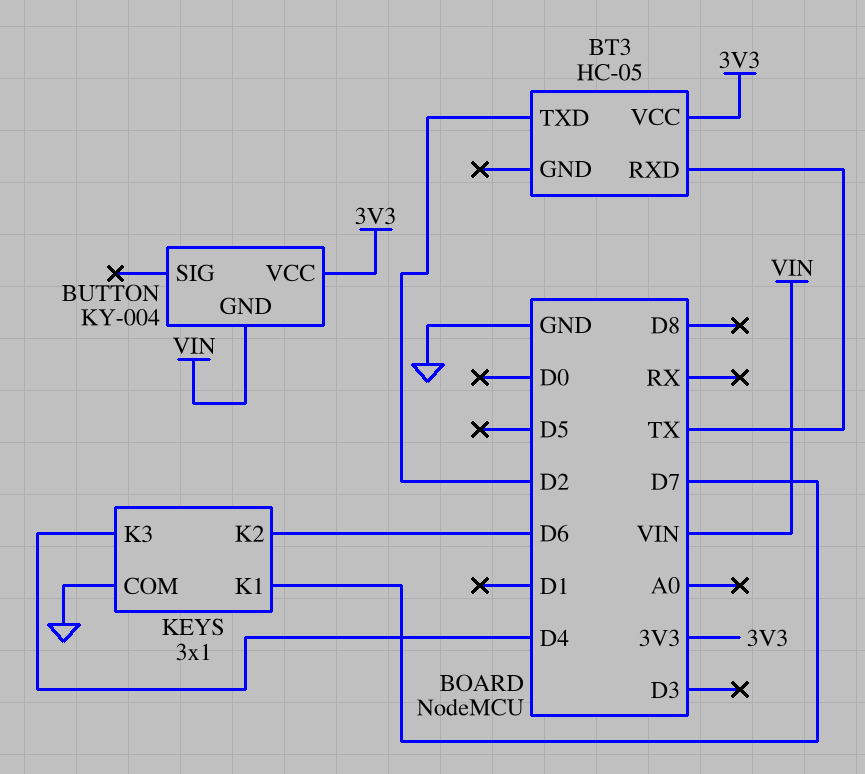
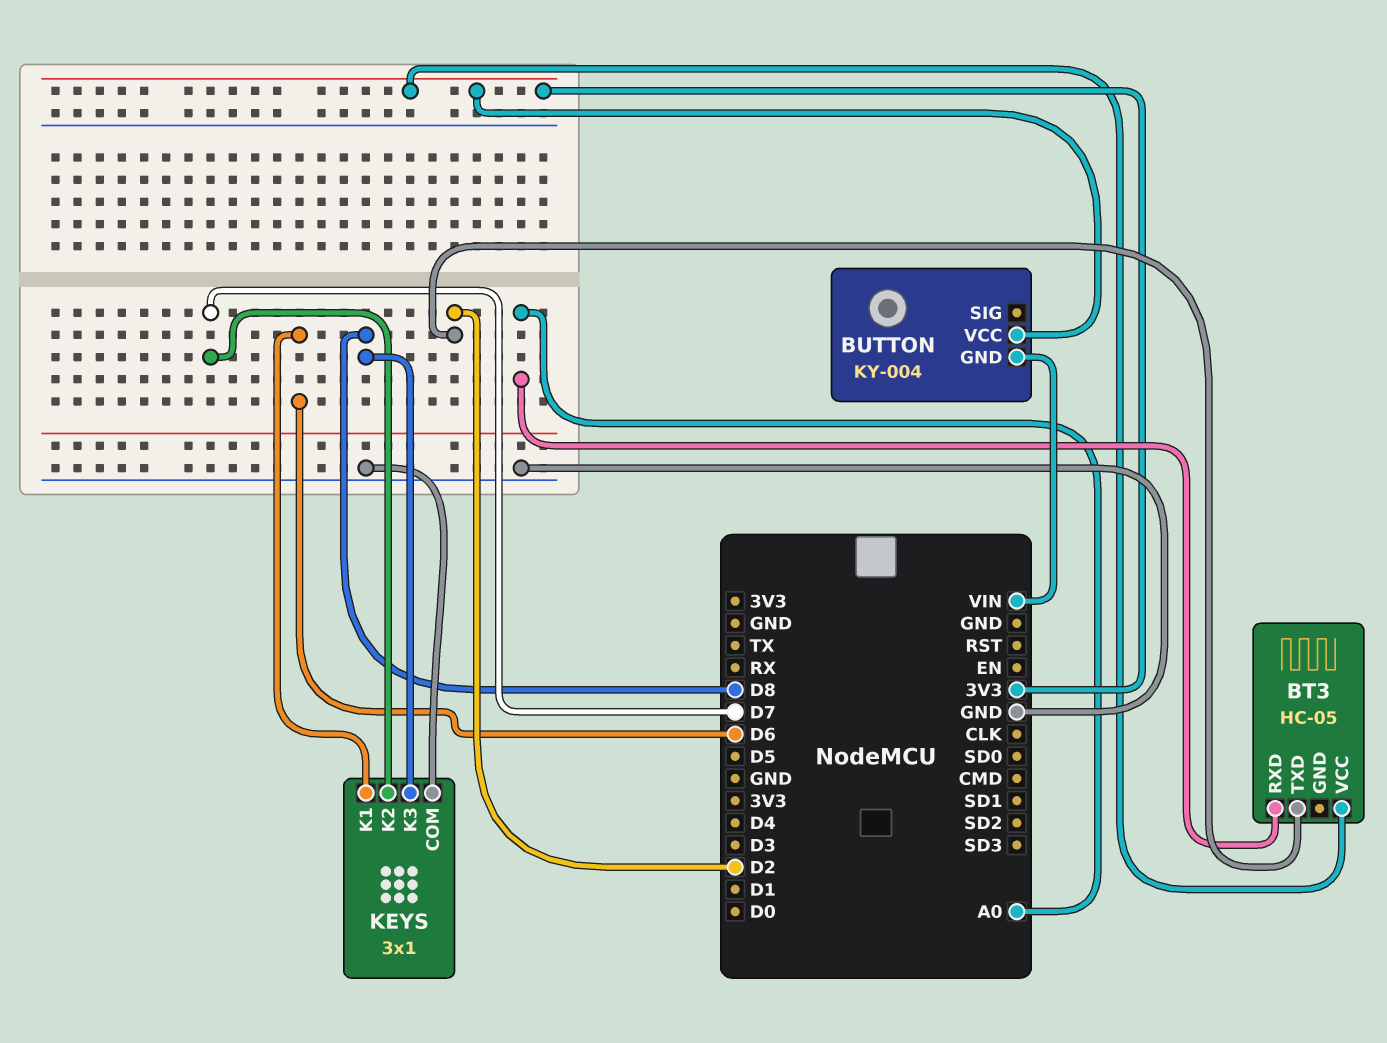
BT3 pin RXD: TX -> A0
KEYS pin K1: D7 -> D6
KEYS pin K2: D6 -> D7
KEYS pin K3: D4 -> D8

